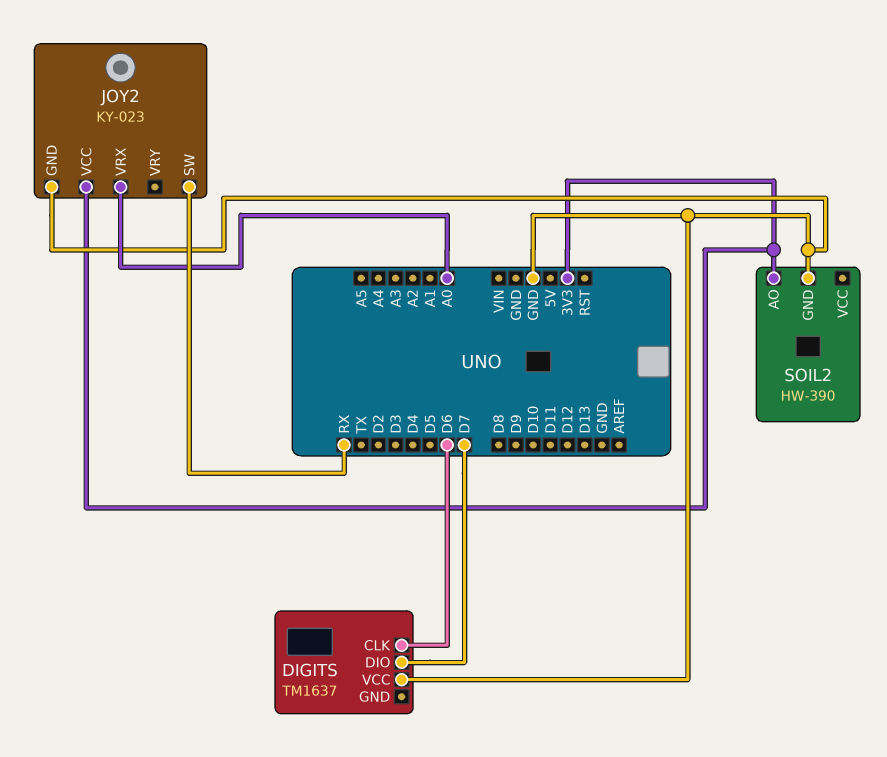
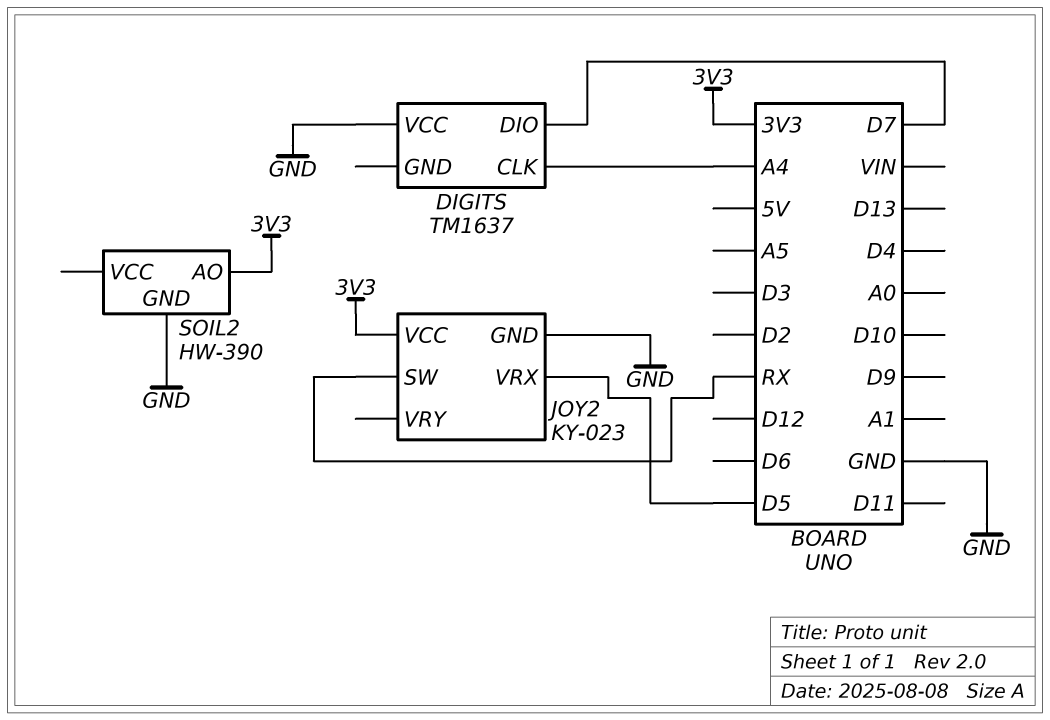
DIGITS pin CLK: D6 -> A4
JOY2 pin VRX: A0 -> D5

